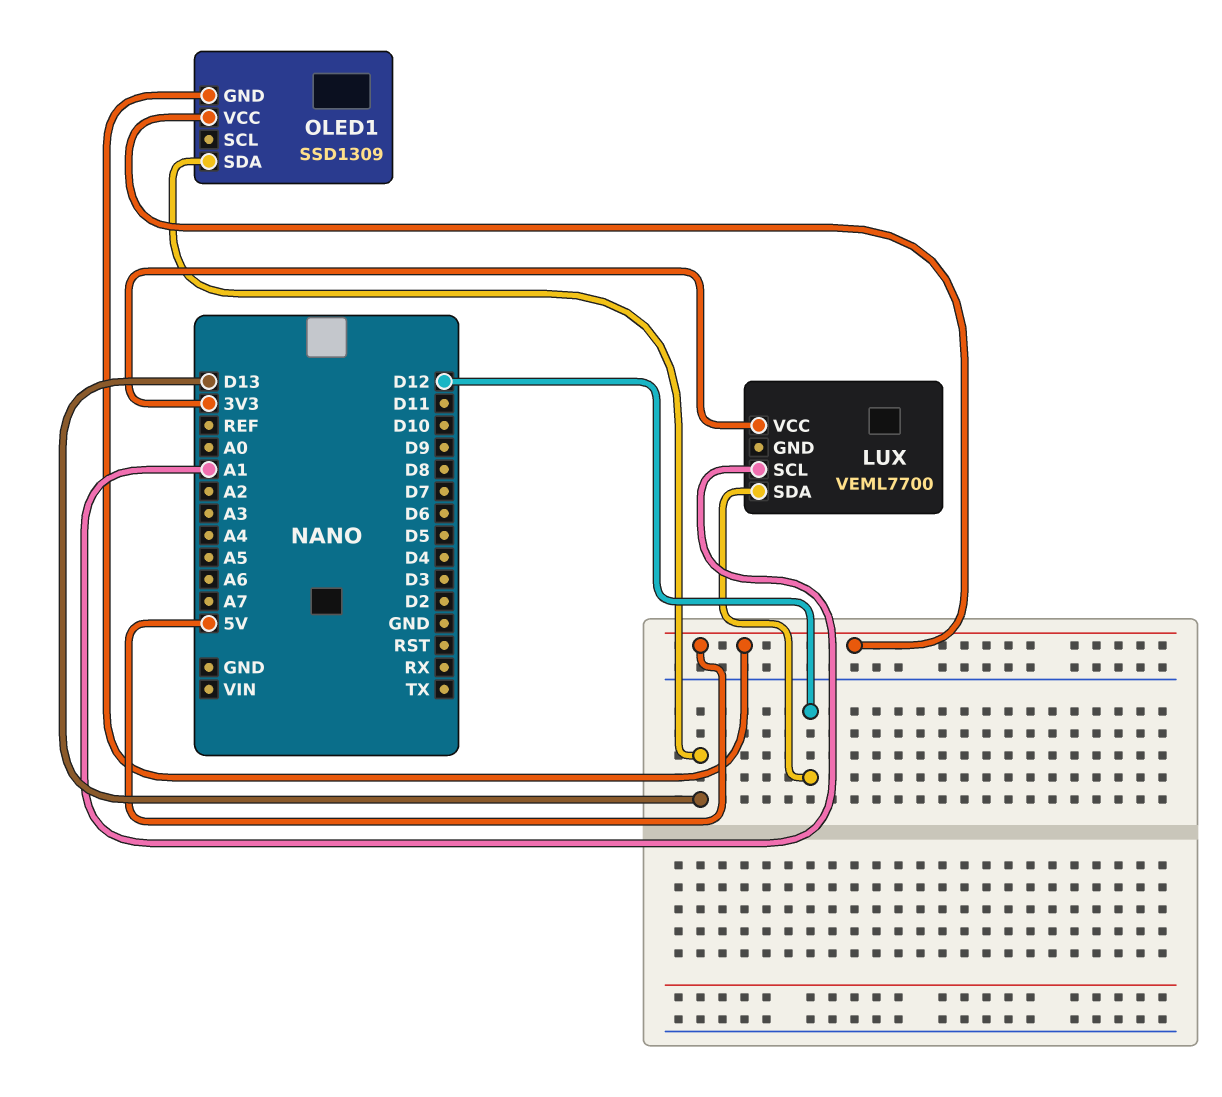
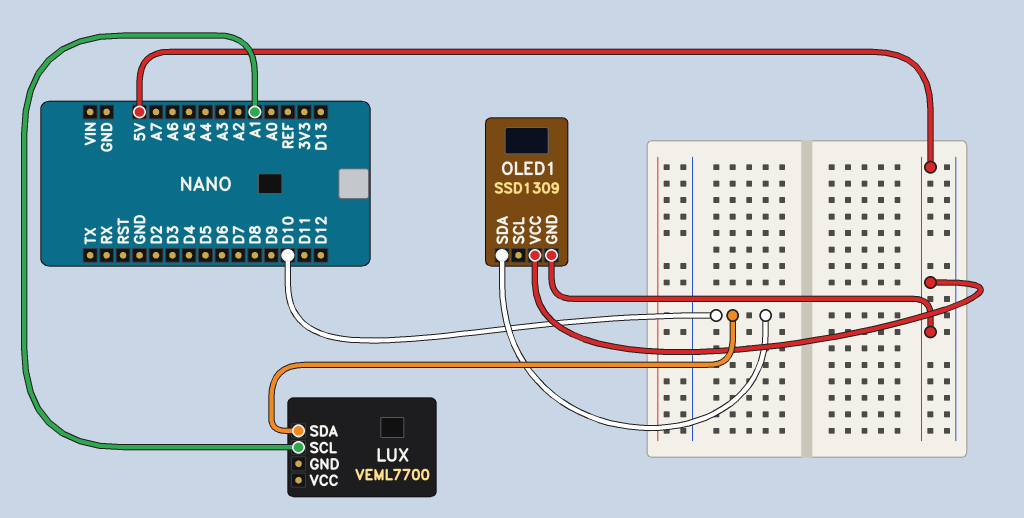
LUX pin SDA: D12 -> D10
LUX pin VCC: 3V3 -> none
OLED1 pin SDA: D13 -> D10

